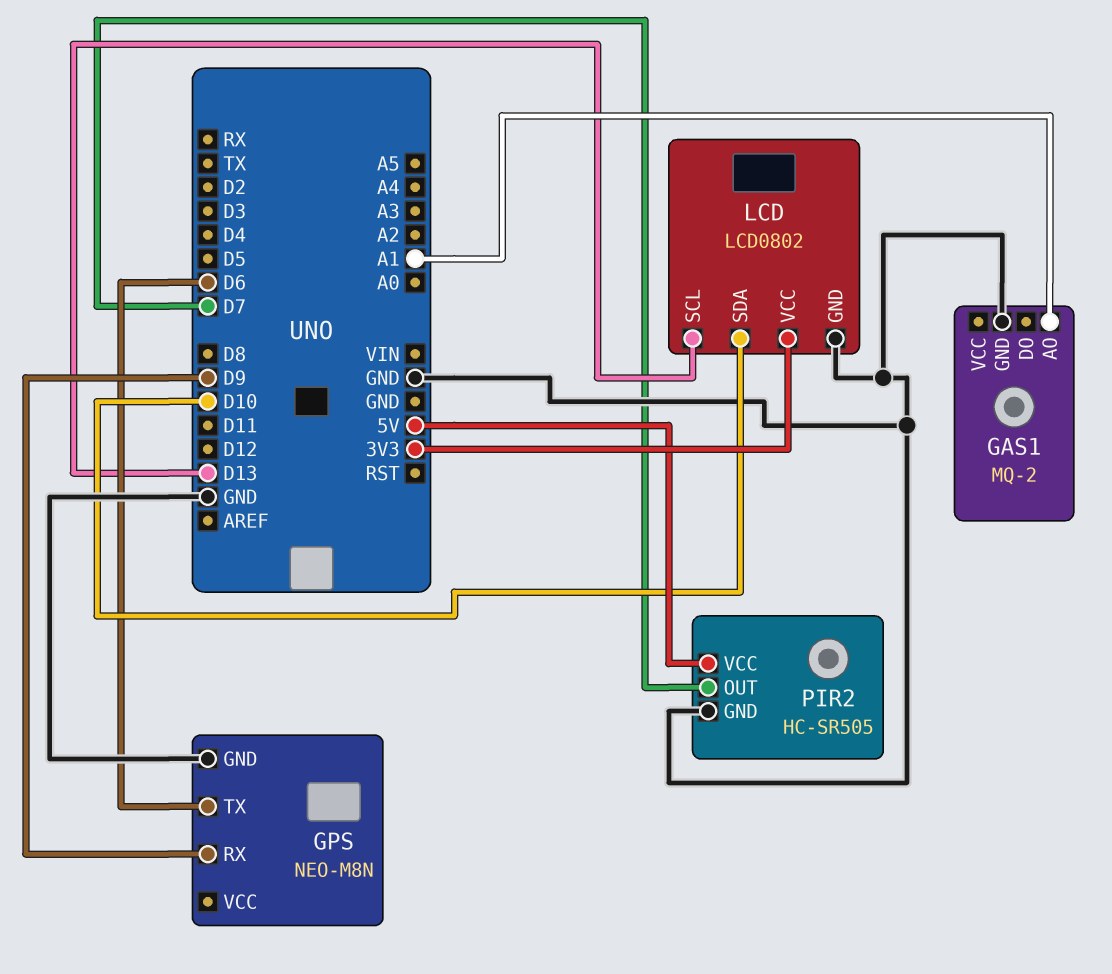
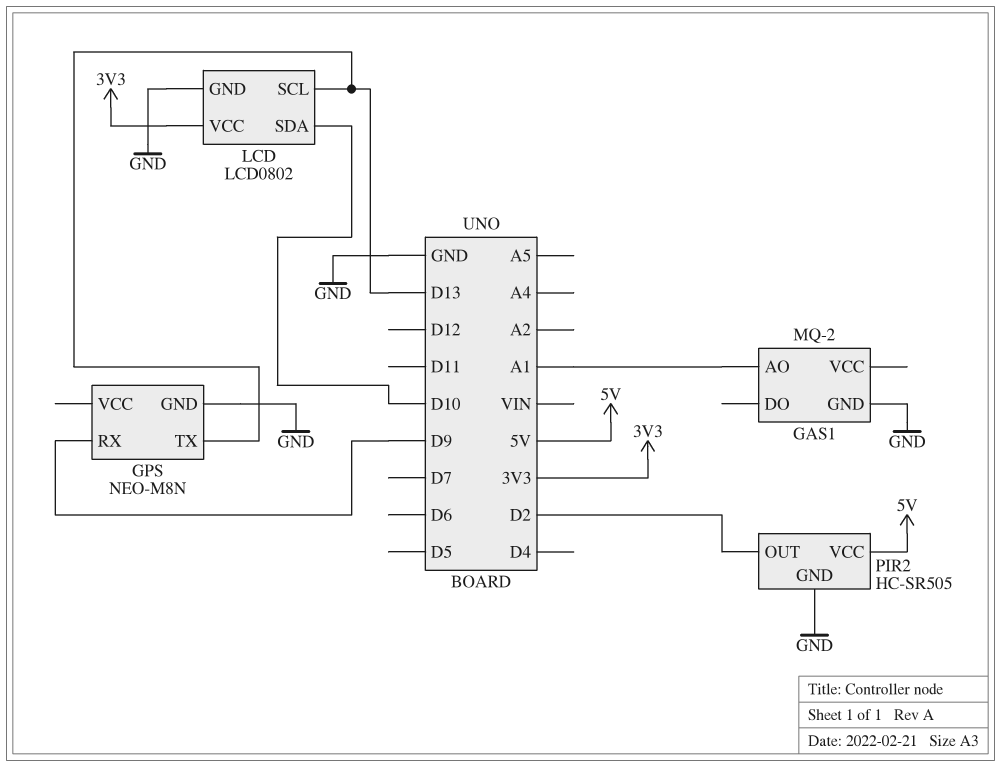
GPS pin TX: D6 -> D13
PIR2 pin OUT: D7 -> D2

